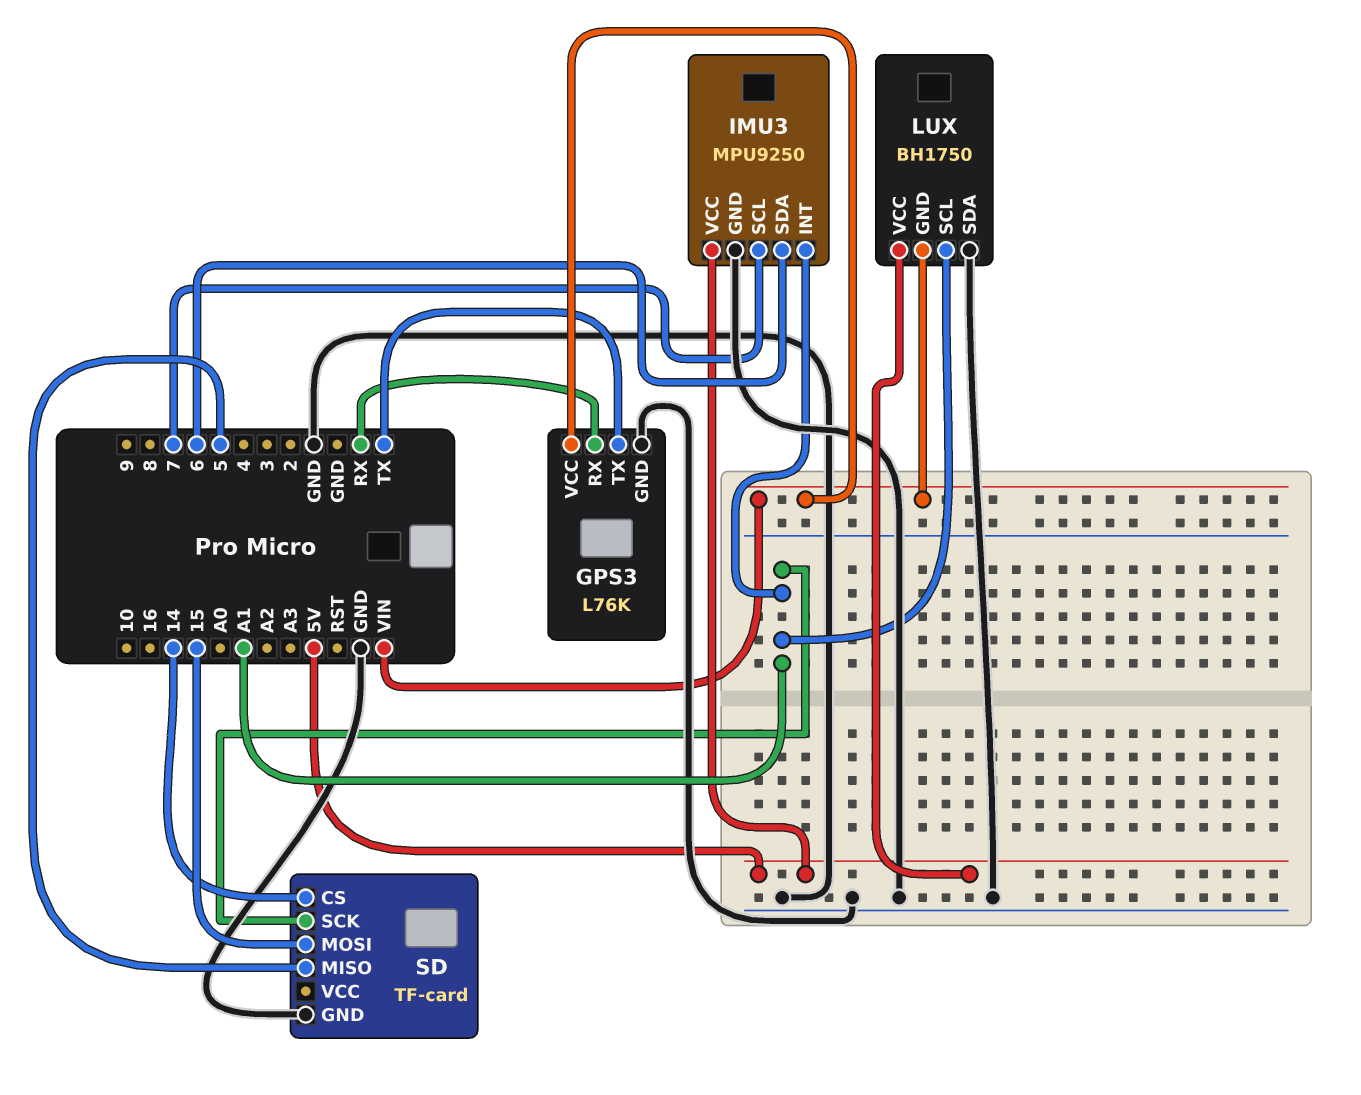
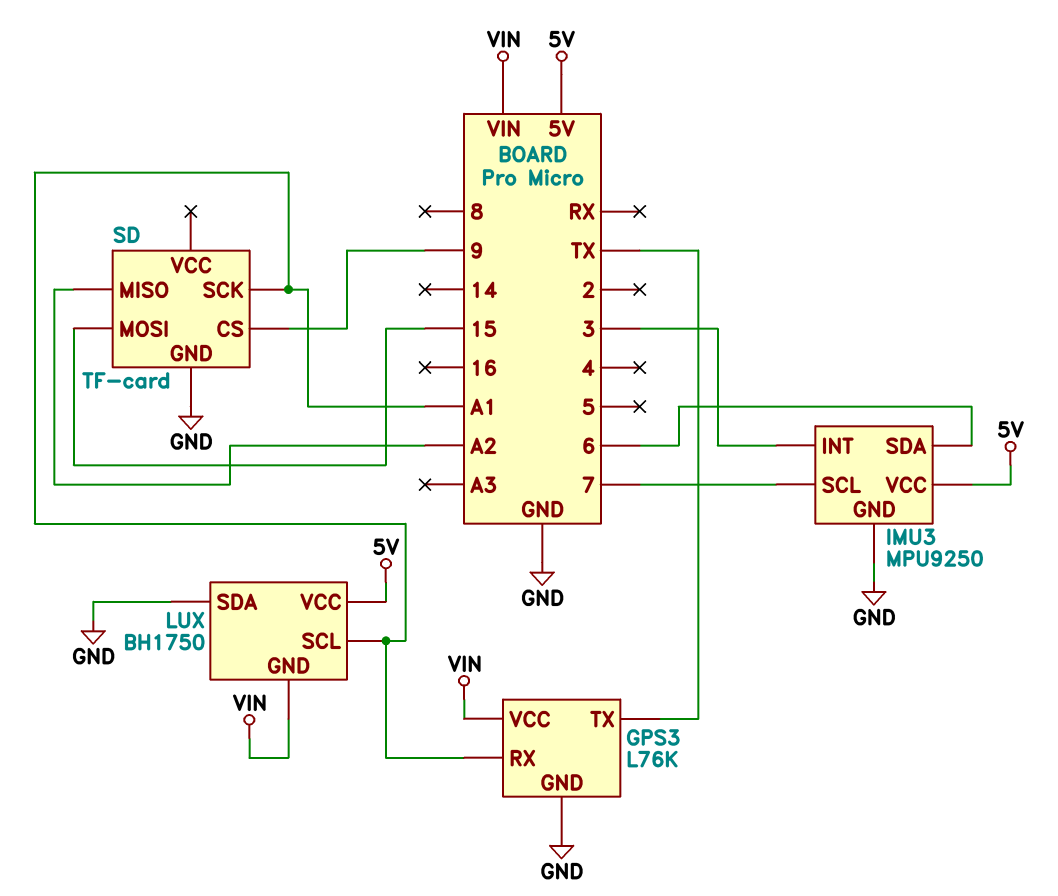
GPS3 pin RX: RX -> A1
IMU3 pin INT: A1 -> 3
SD pin CS: 14 -> 9
SD pin MISO: 5 -> A2

